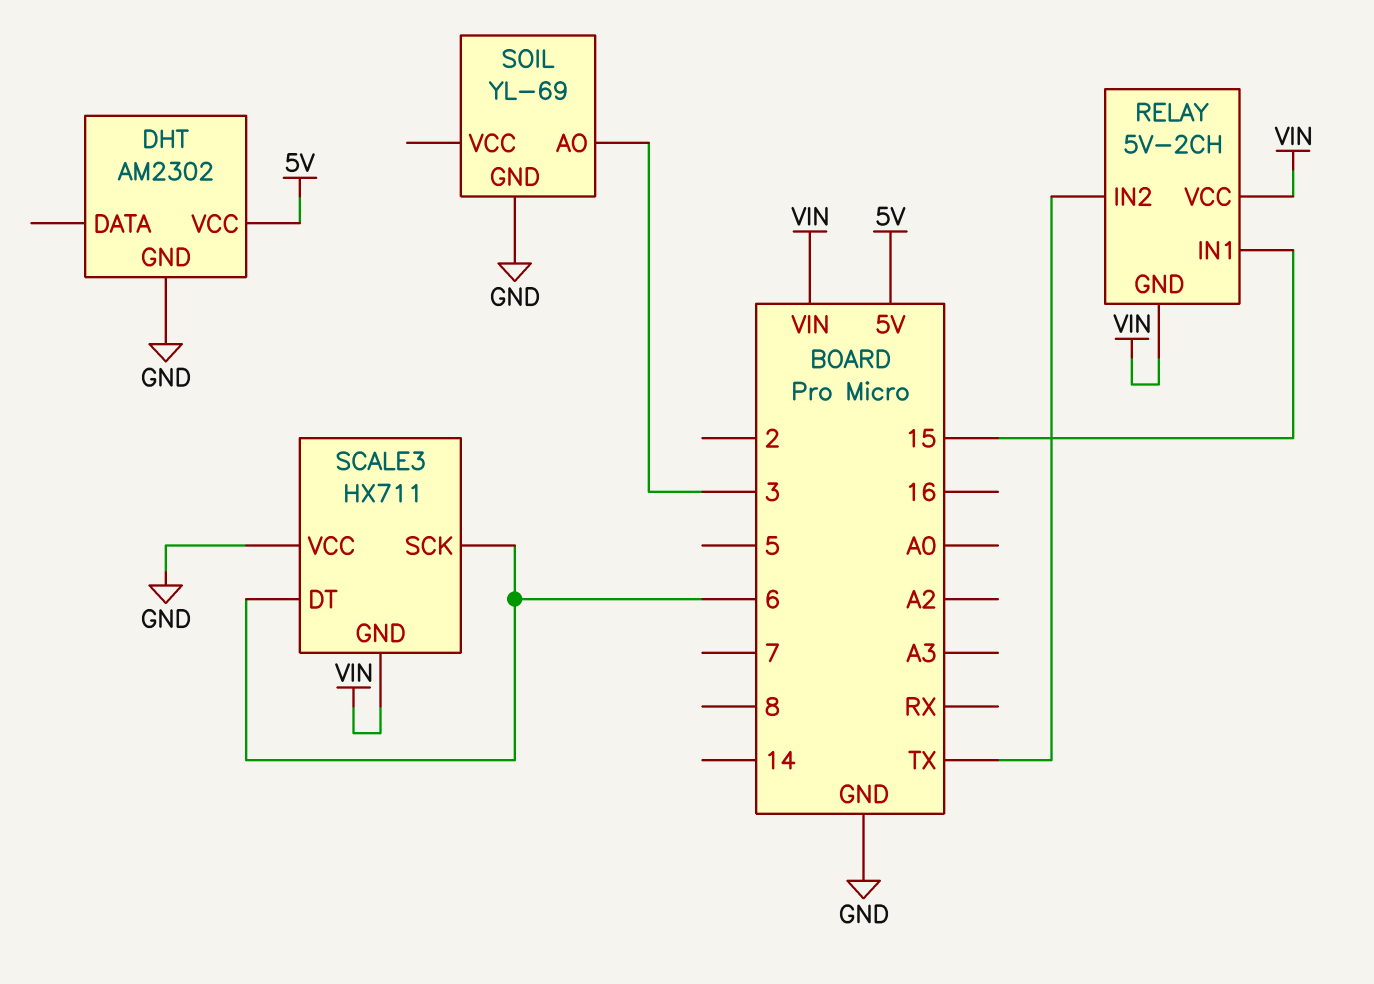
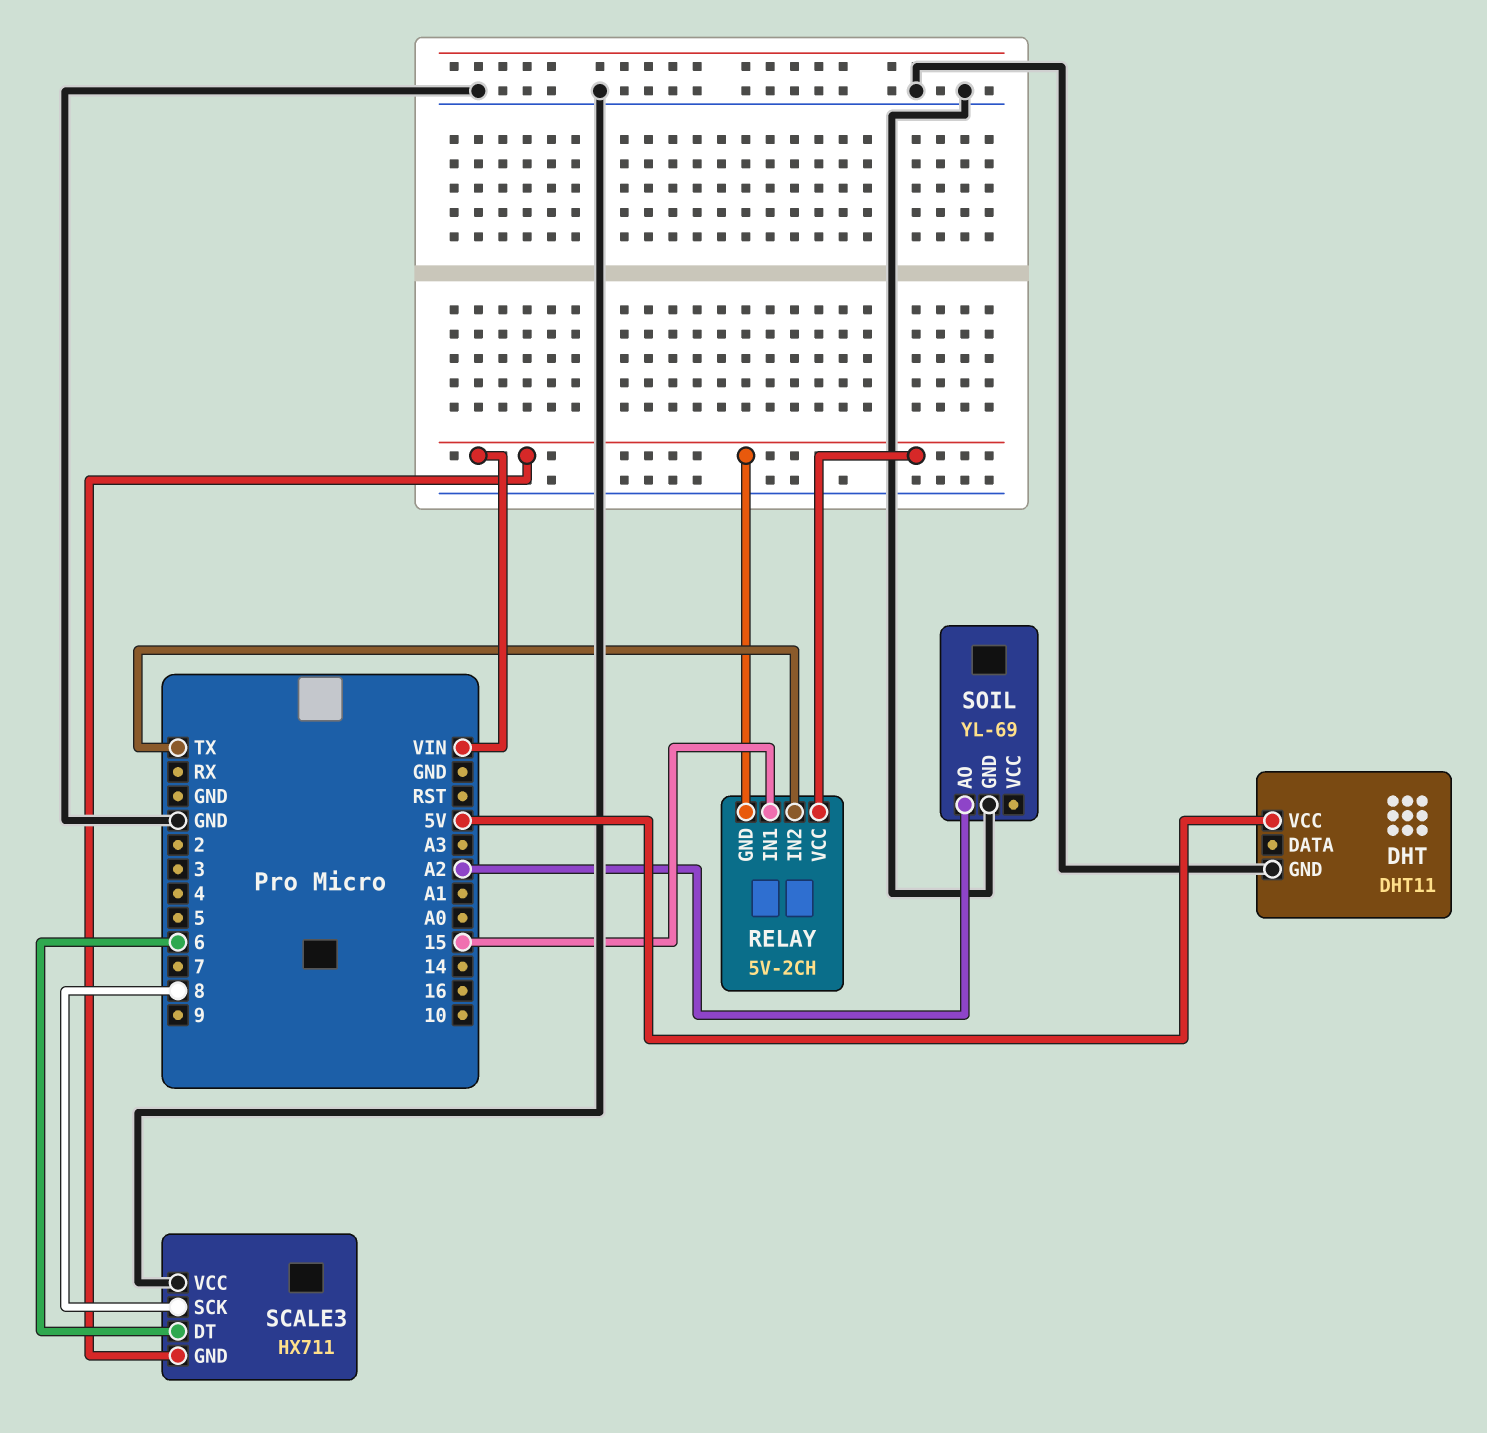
DHT: AM2302 -> DHT11
SCALE3 pin SCK: 6 -> 8
SOIL pin AO: 3 -> A2

